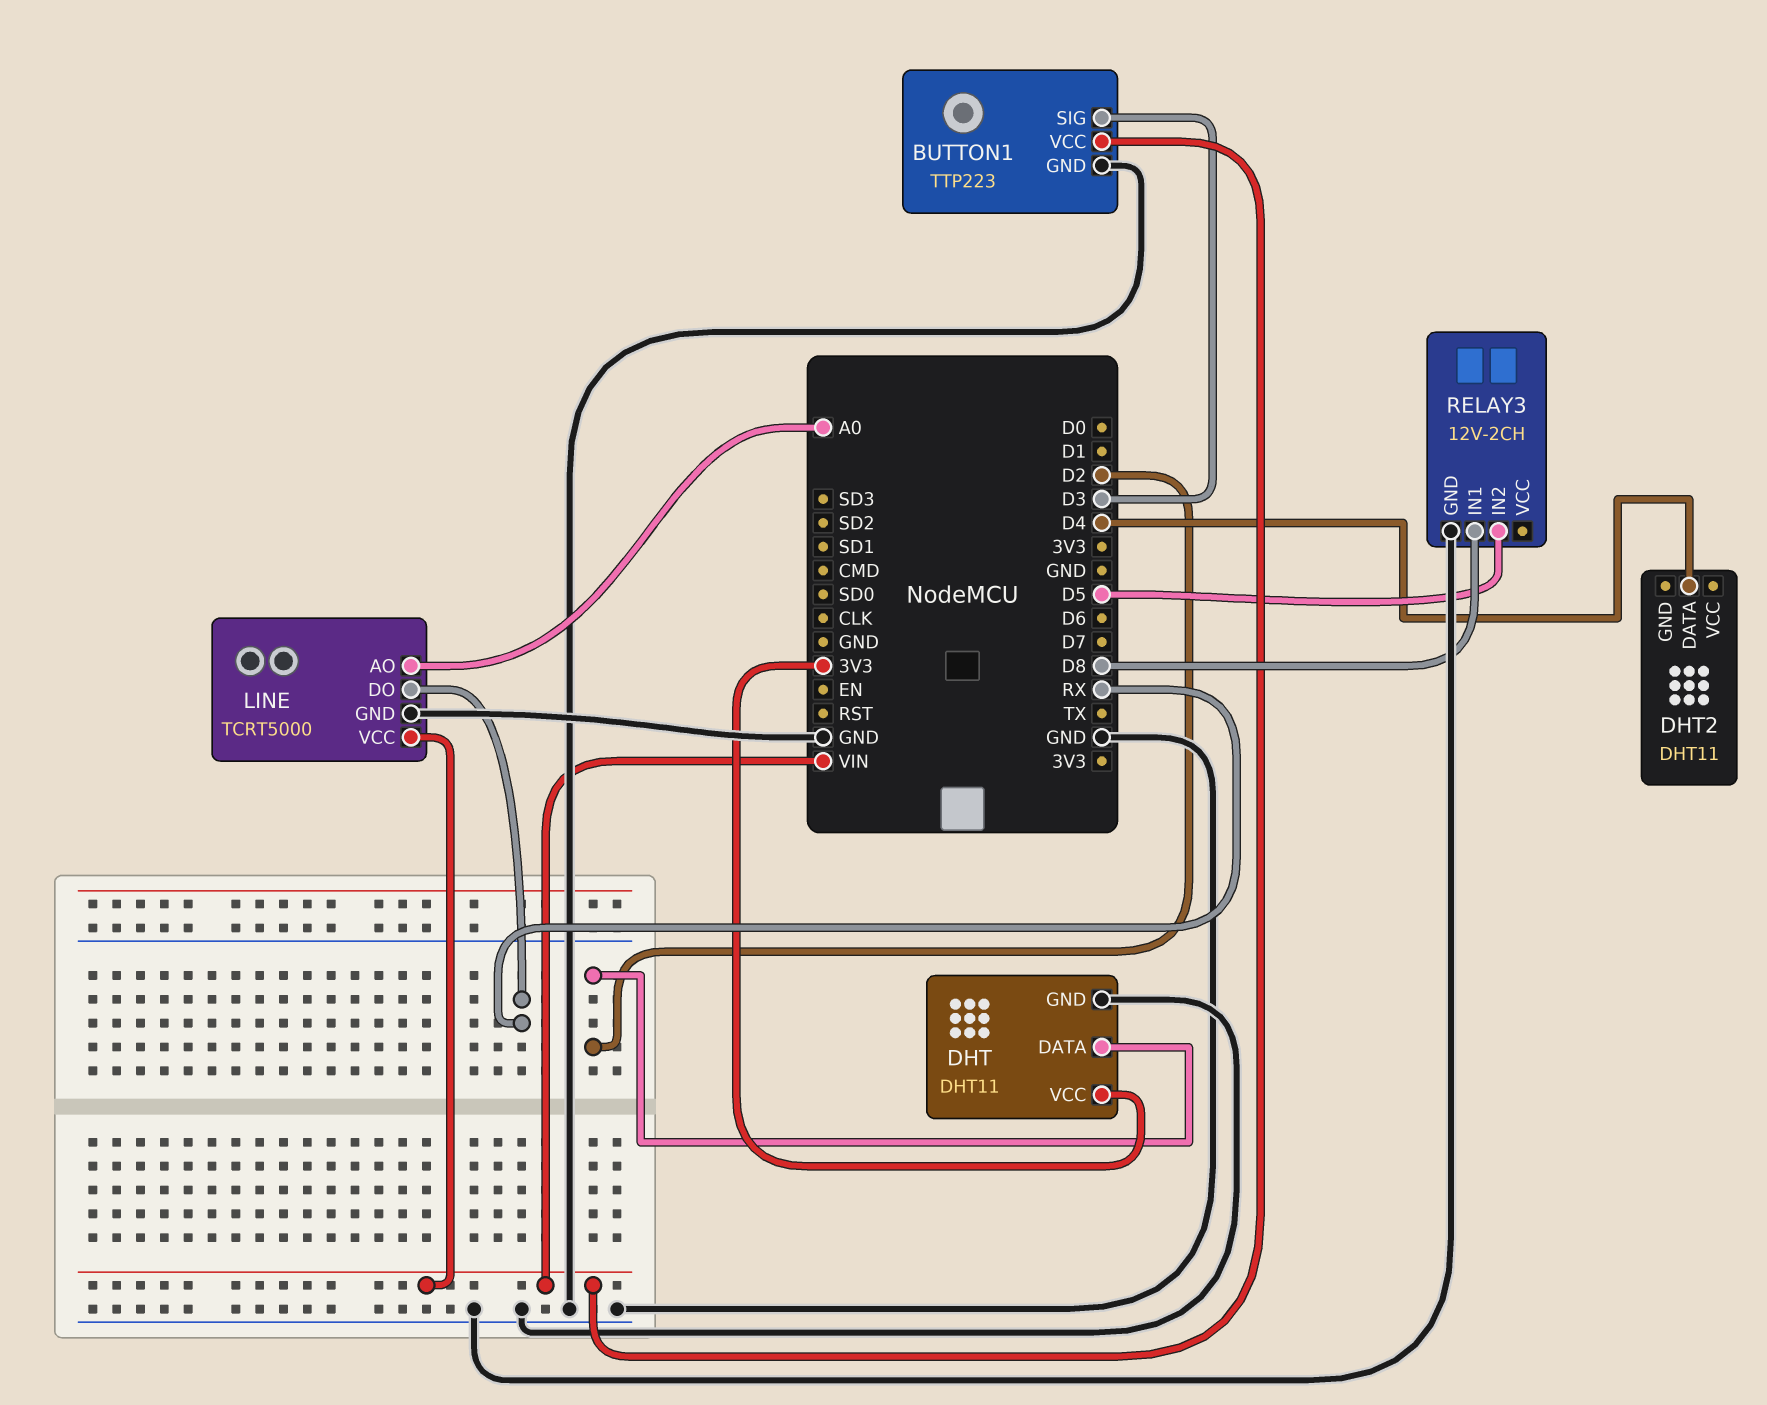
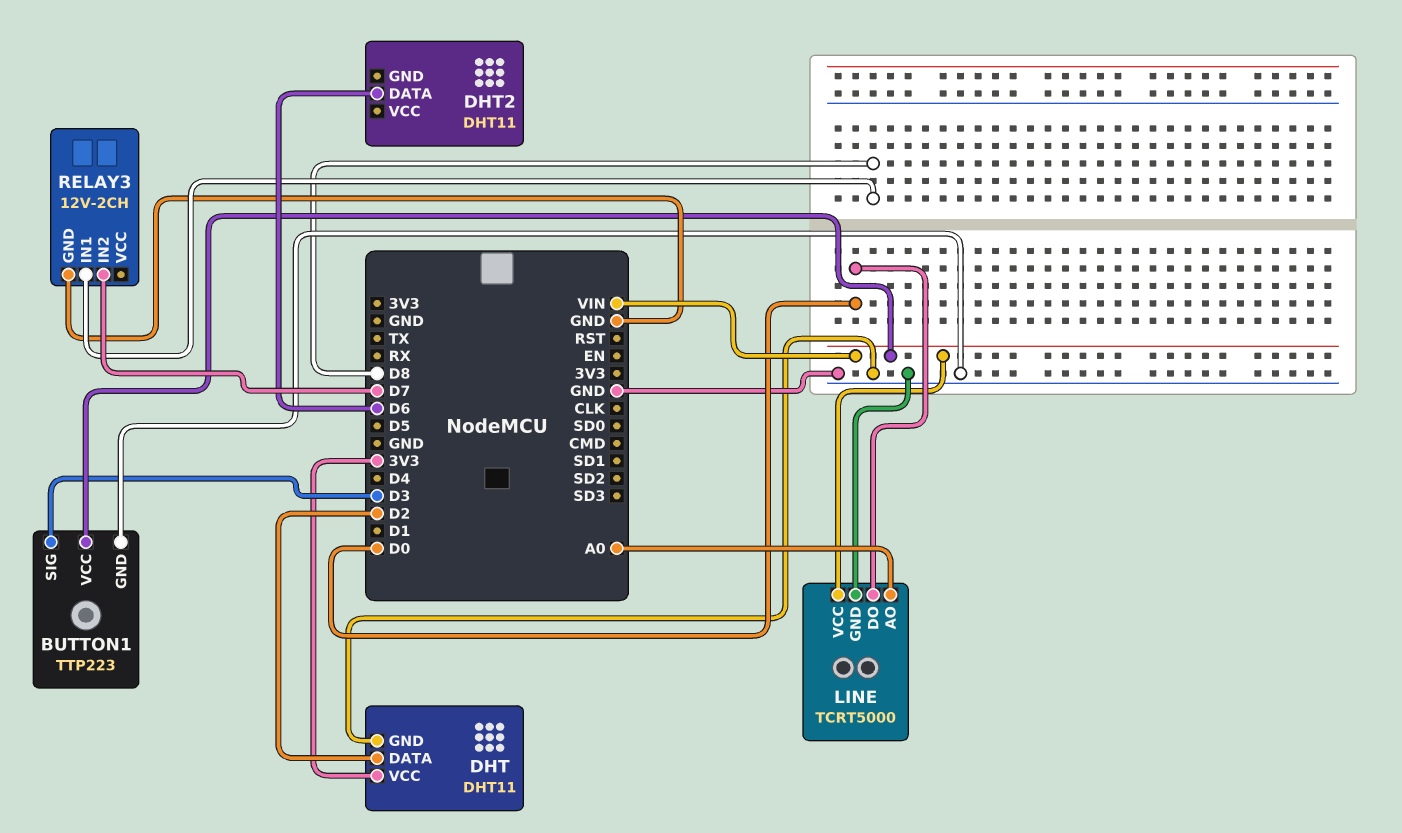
DHT2 pin DATA: D4 -> D6
LINE pin DO: RX -> D0
RELAY3 pin IN2: D5 -> D7

